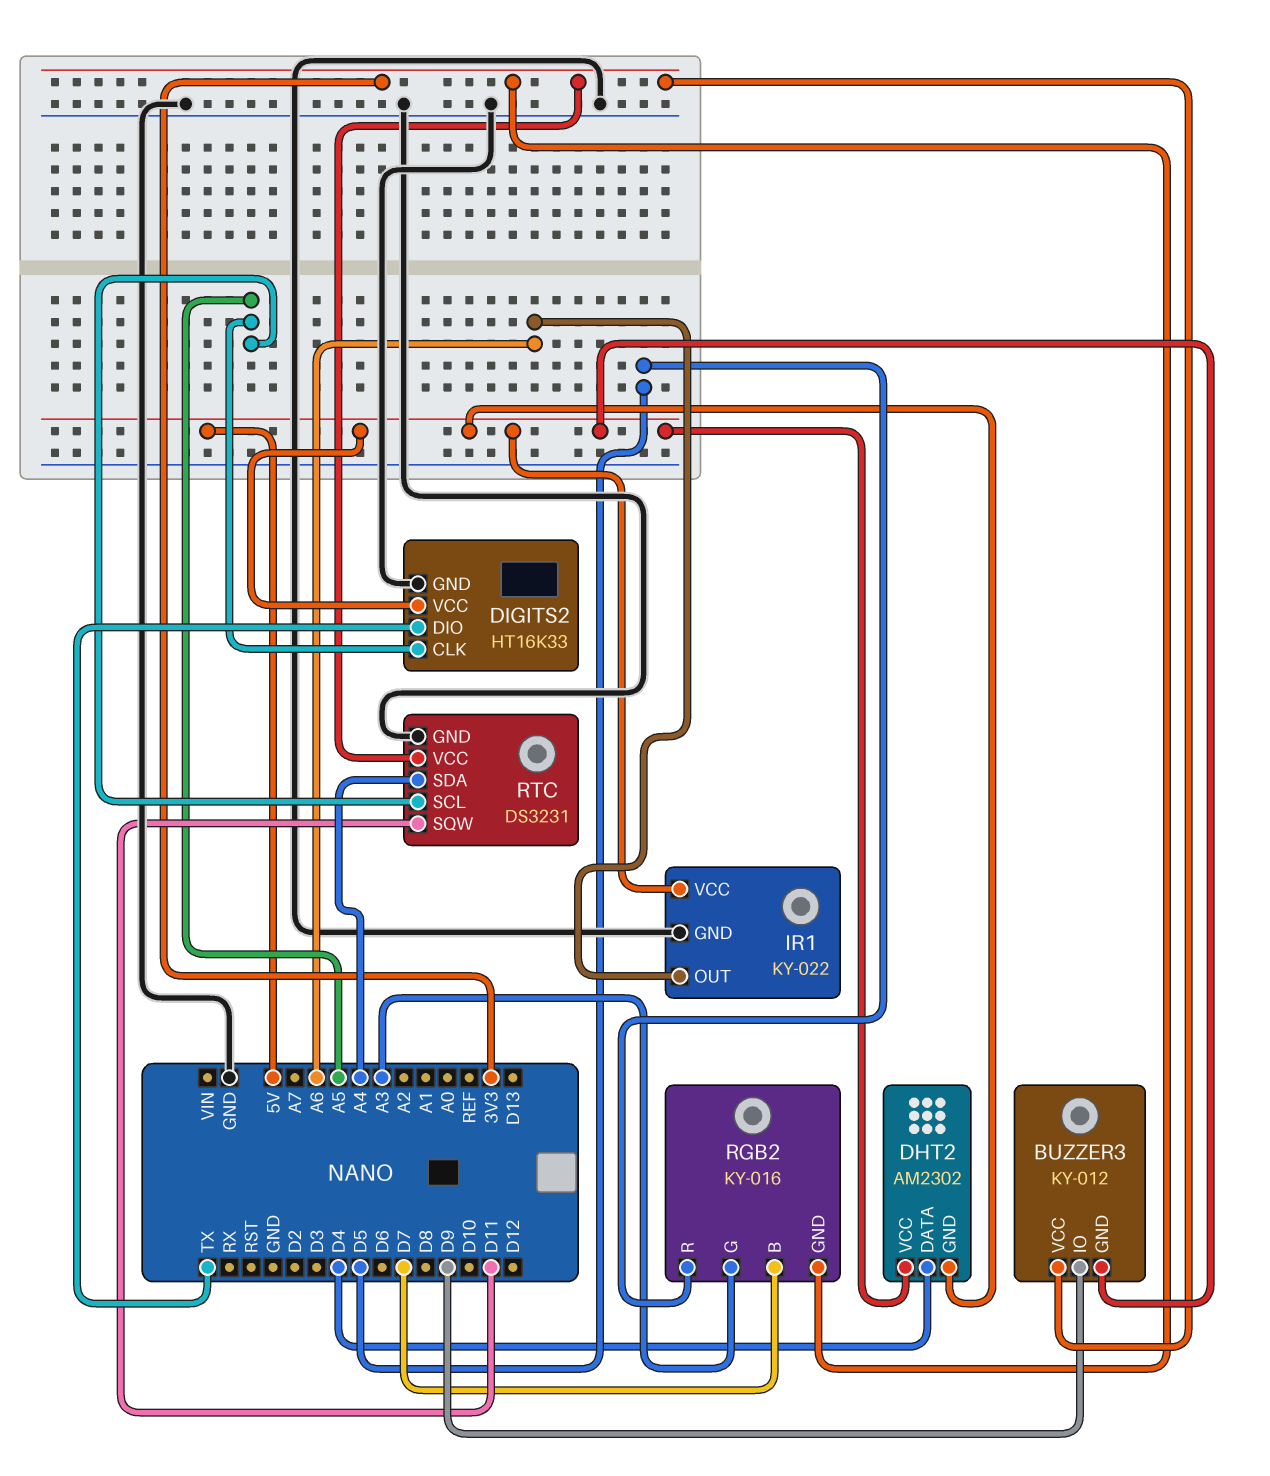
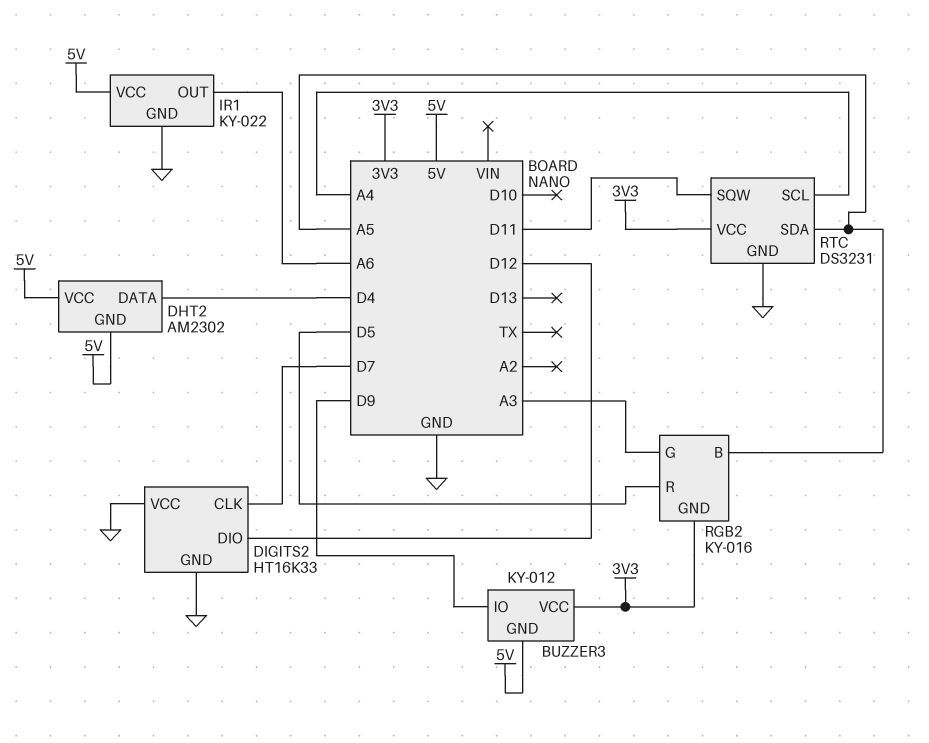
DIGITS2 pin CLK: A5 -> D7
DIGITS2 pin DIO: TX -> D12
DIGITS2 pin VCC: 5V -> GND
RGB2 pin B: D7 -> A5
RTC pin SCL: A5 -> A4
RTC pin SDA: A4 -> A5

